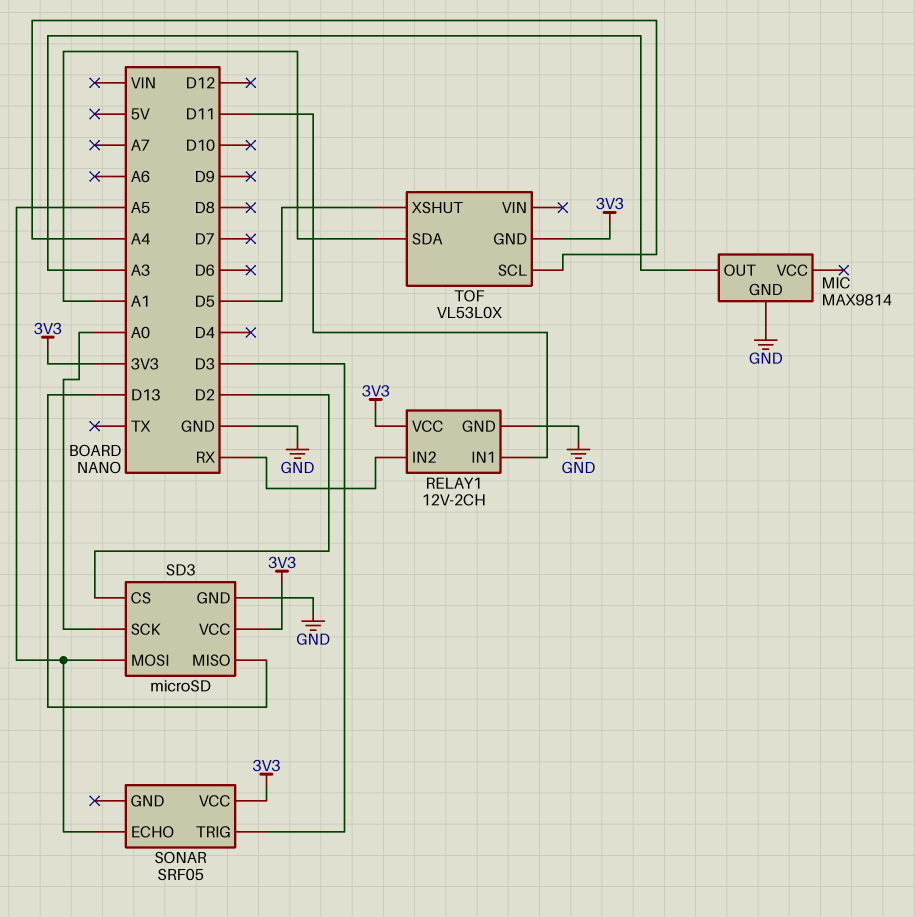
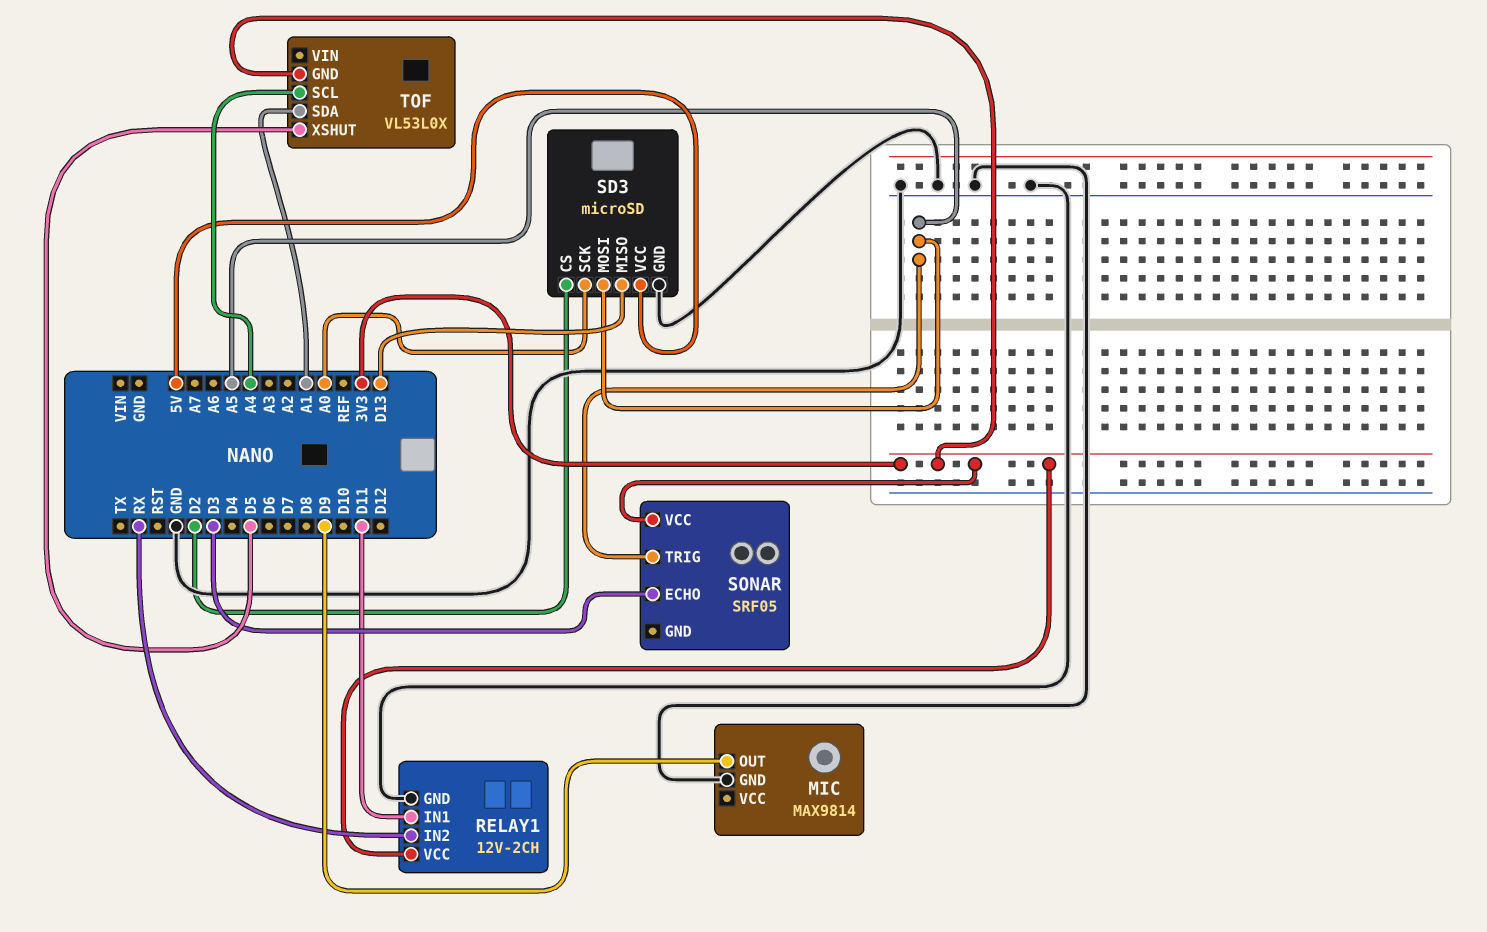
MIC pin OUT: A3 -> D9
SD3 pin VCC: 3V3 -> 5V
SONAR pin ECHO: A5 -> D3
SONAR pin TRIG: D3 -> A5

